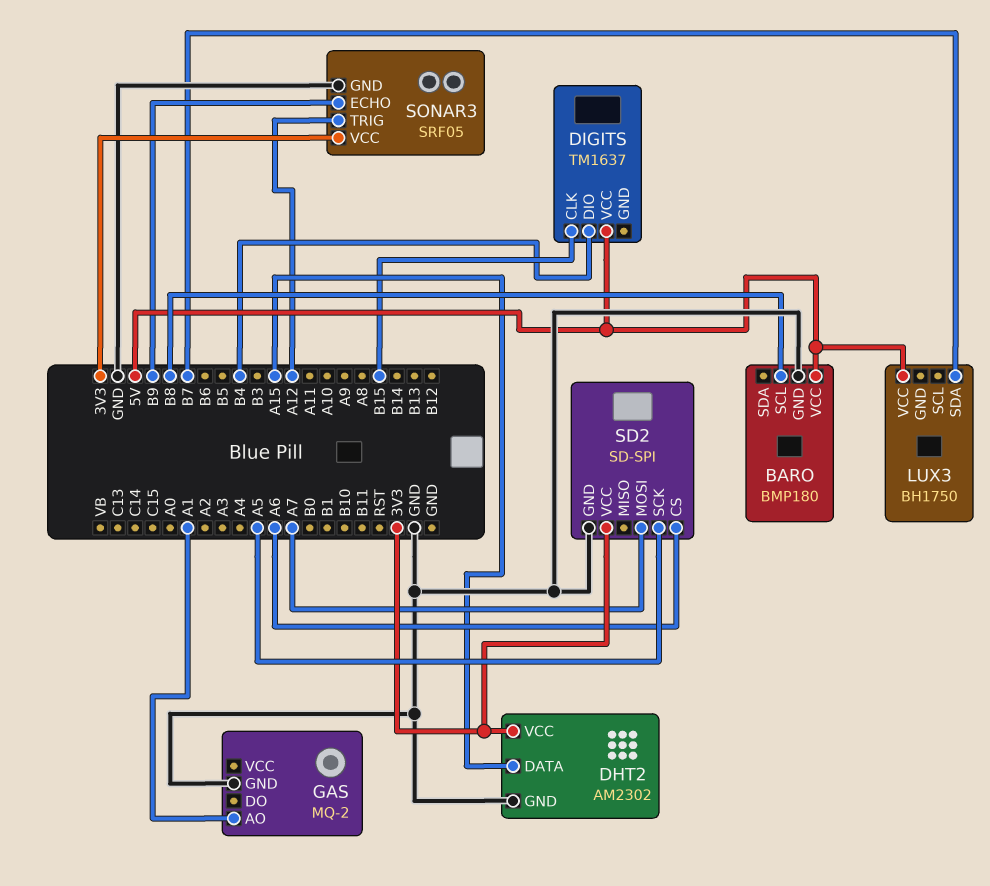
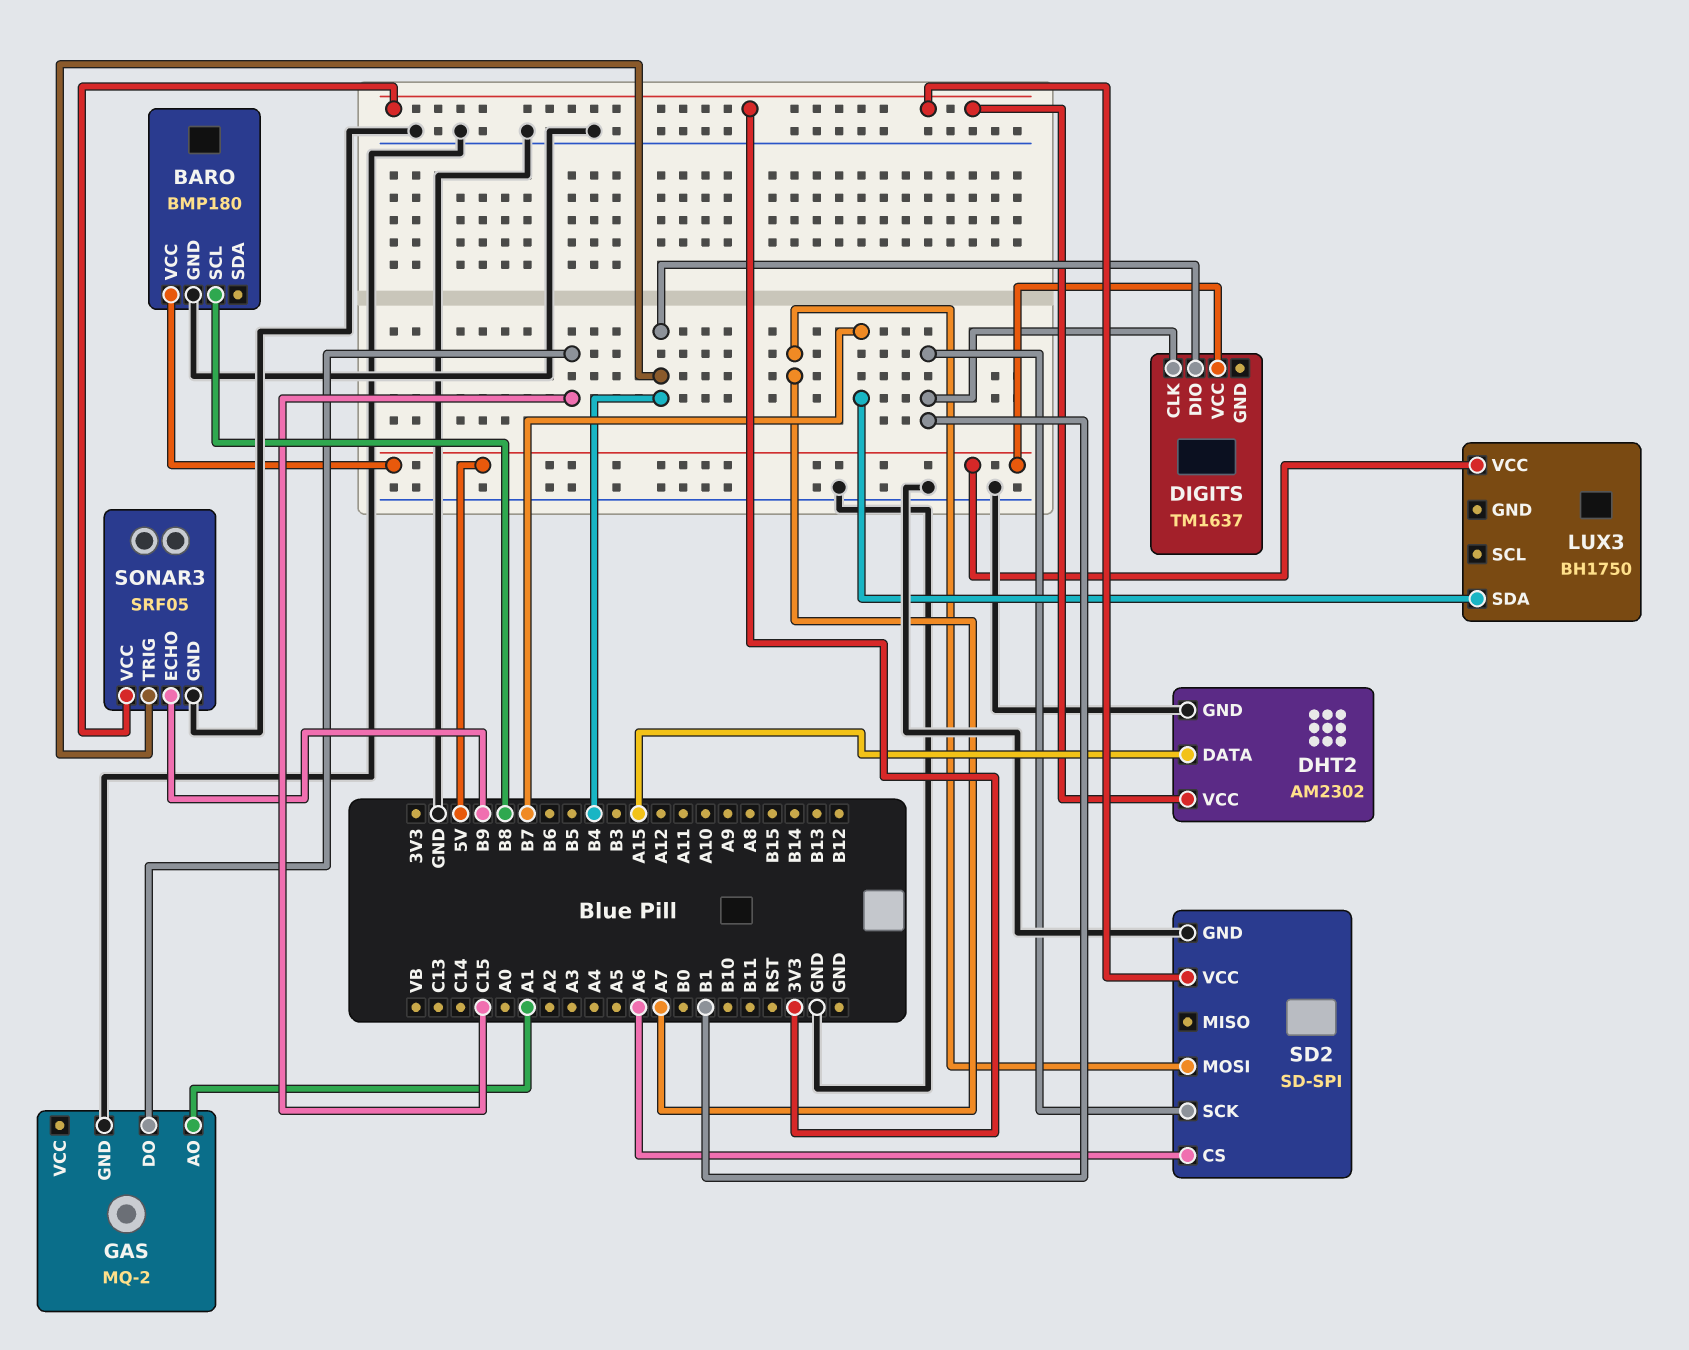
DIGITS pin CLK: B15 -> B1
GAS pin DO: none -> C15
SD2 pin SCK: A5 -> B1
SONAR3 pin TRIG: A12 -> B4

